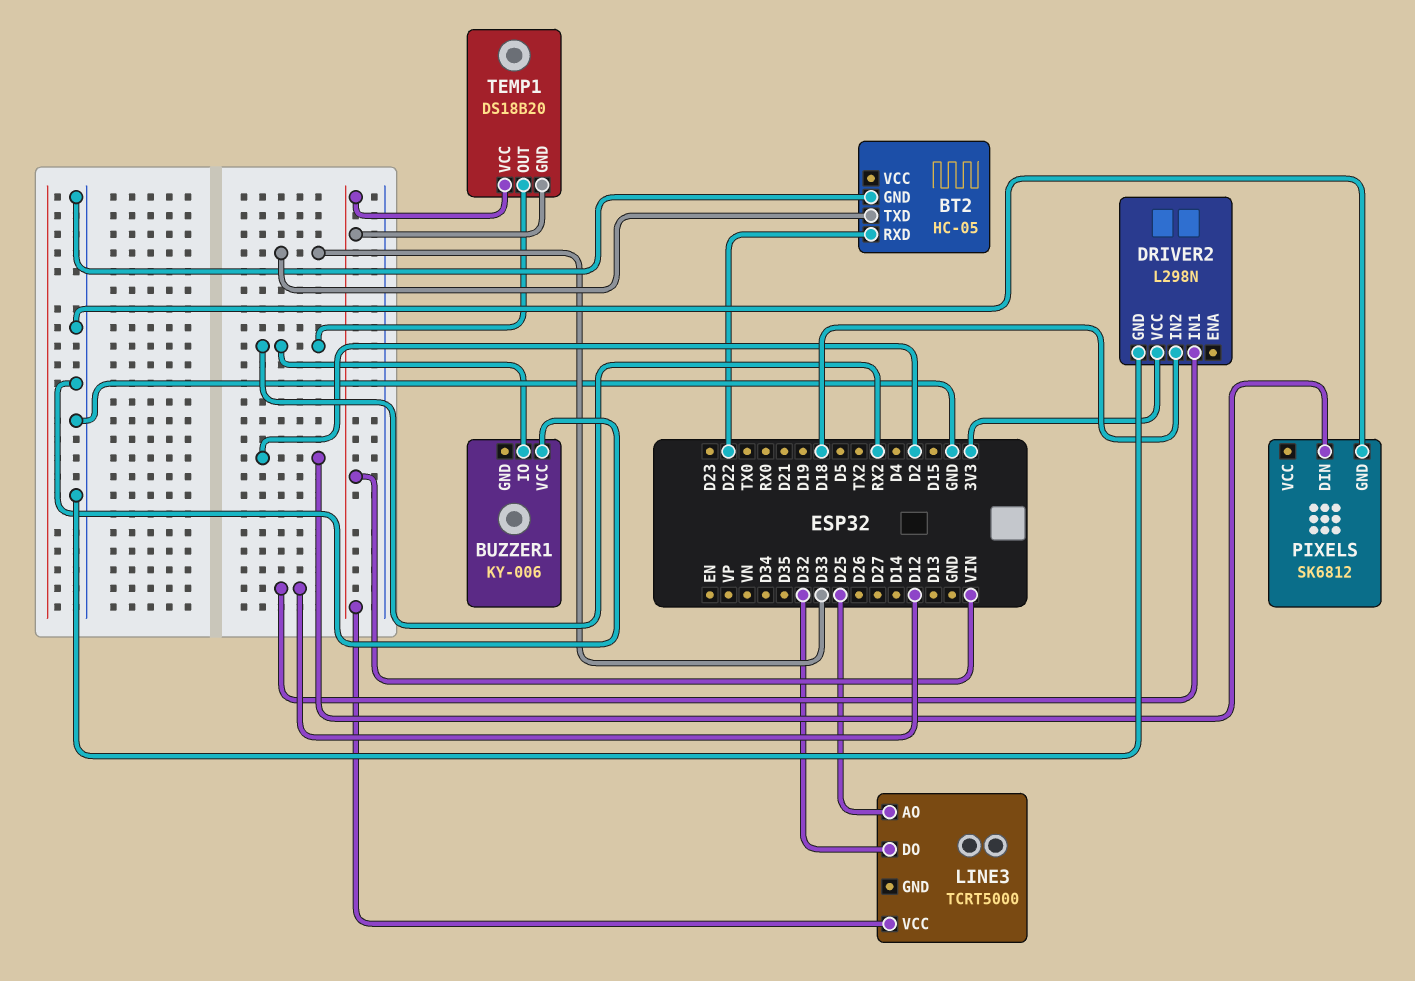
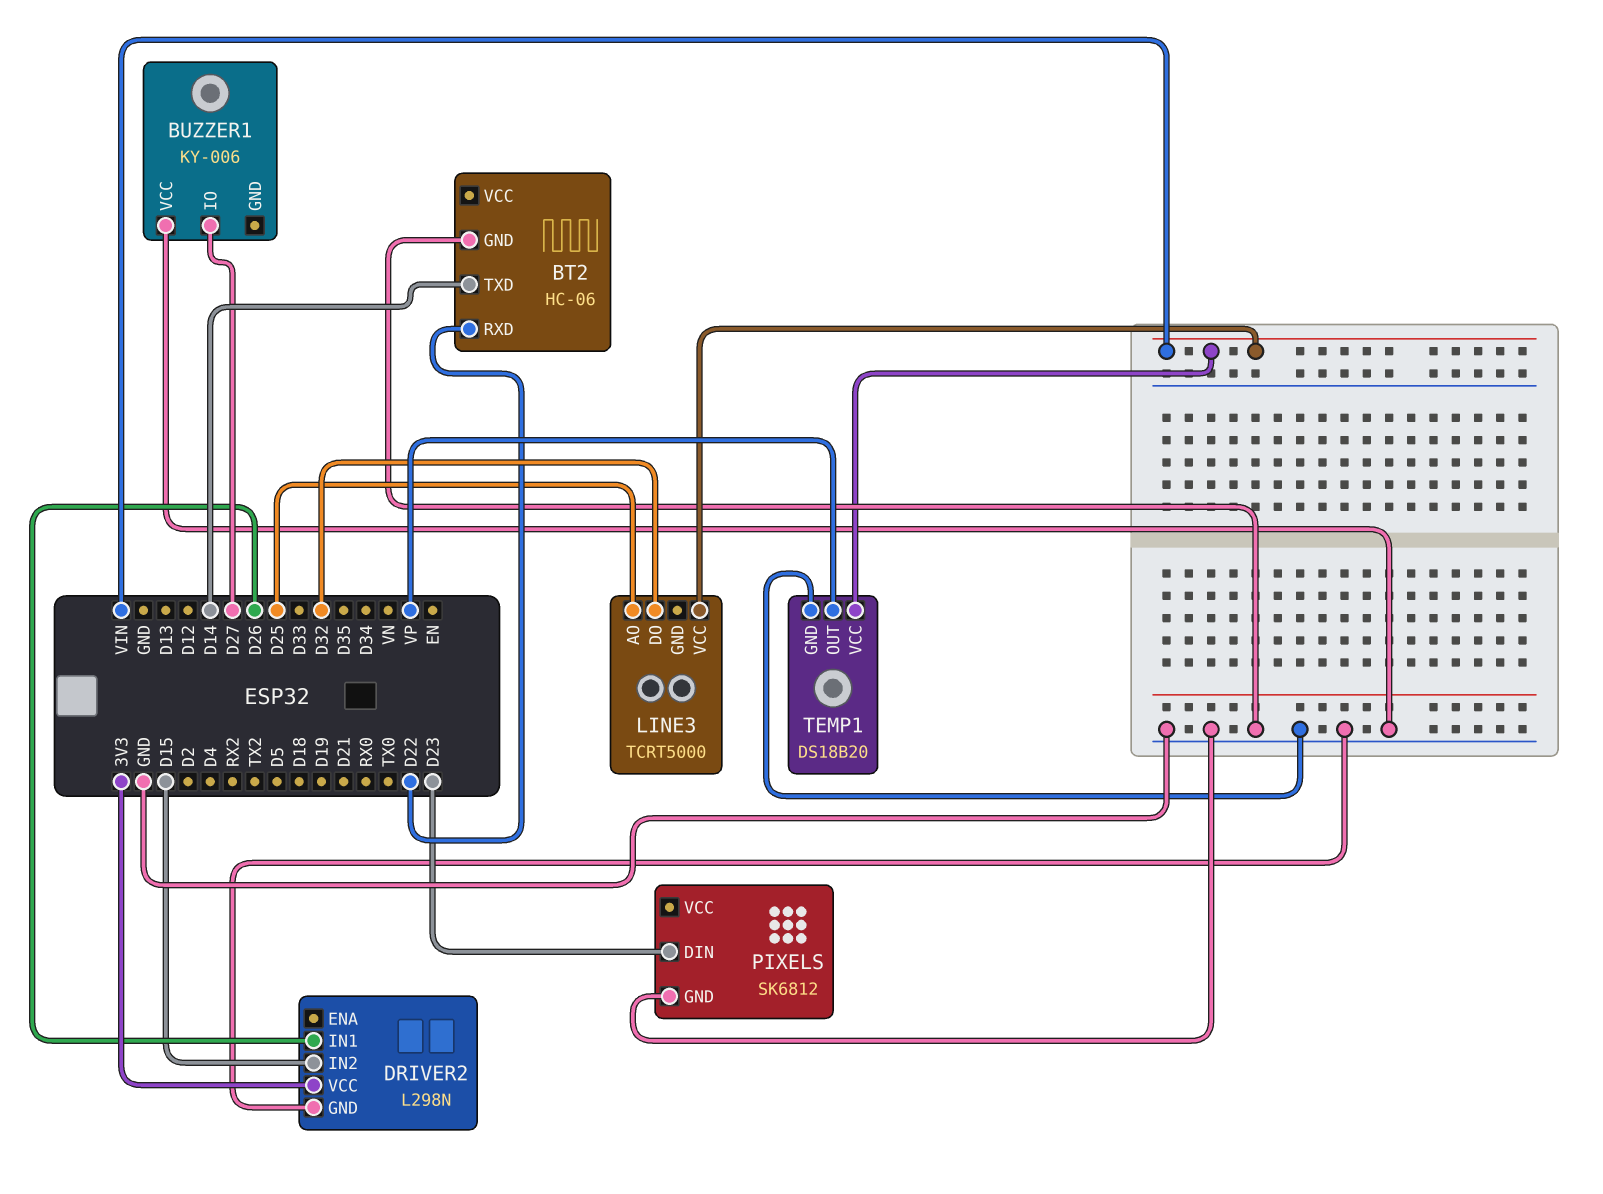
BT2: HC-05 -> HC-06
BT2 pin TXD: D33 -> D14
BUZZER1 pin IO: RX2 -> D27
DRIVER2 pin IN1: D12 -> D26
DRIVER2 pin IN2: D18 -> D15
PIXELS pin DIN: D2 -> D23
TEMP1 pin GND: VIN -> GND
TEMP1 pin OUT: RX2 -> VP

